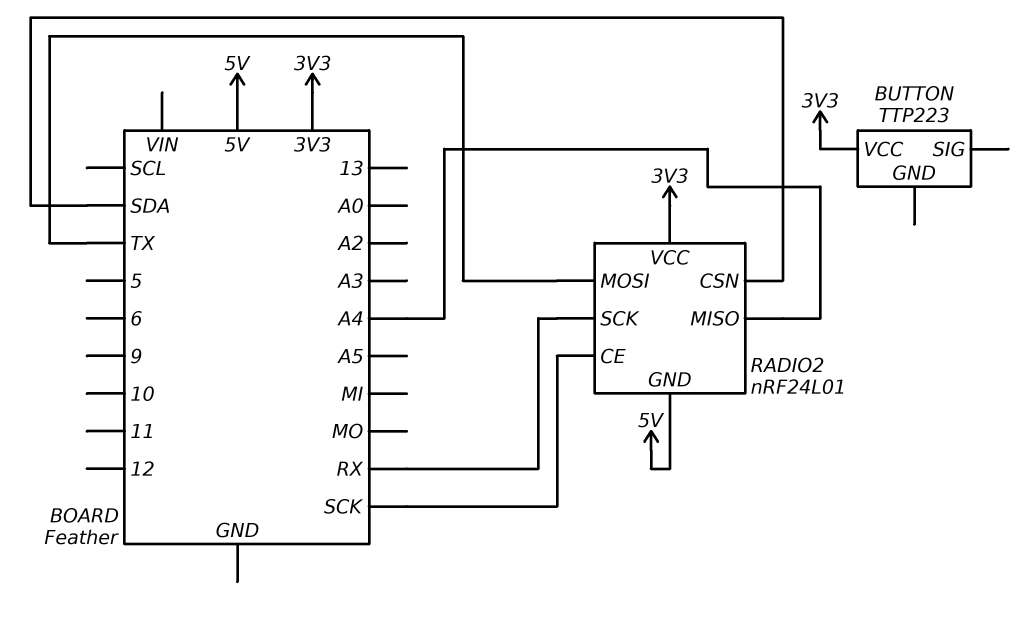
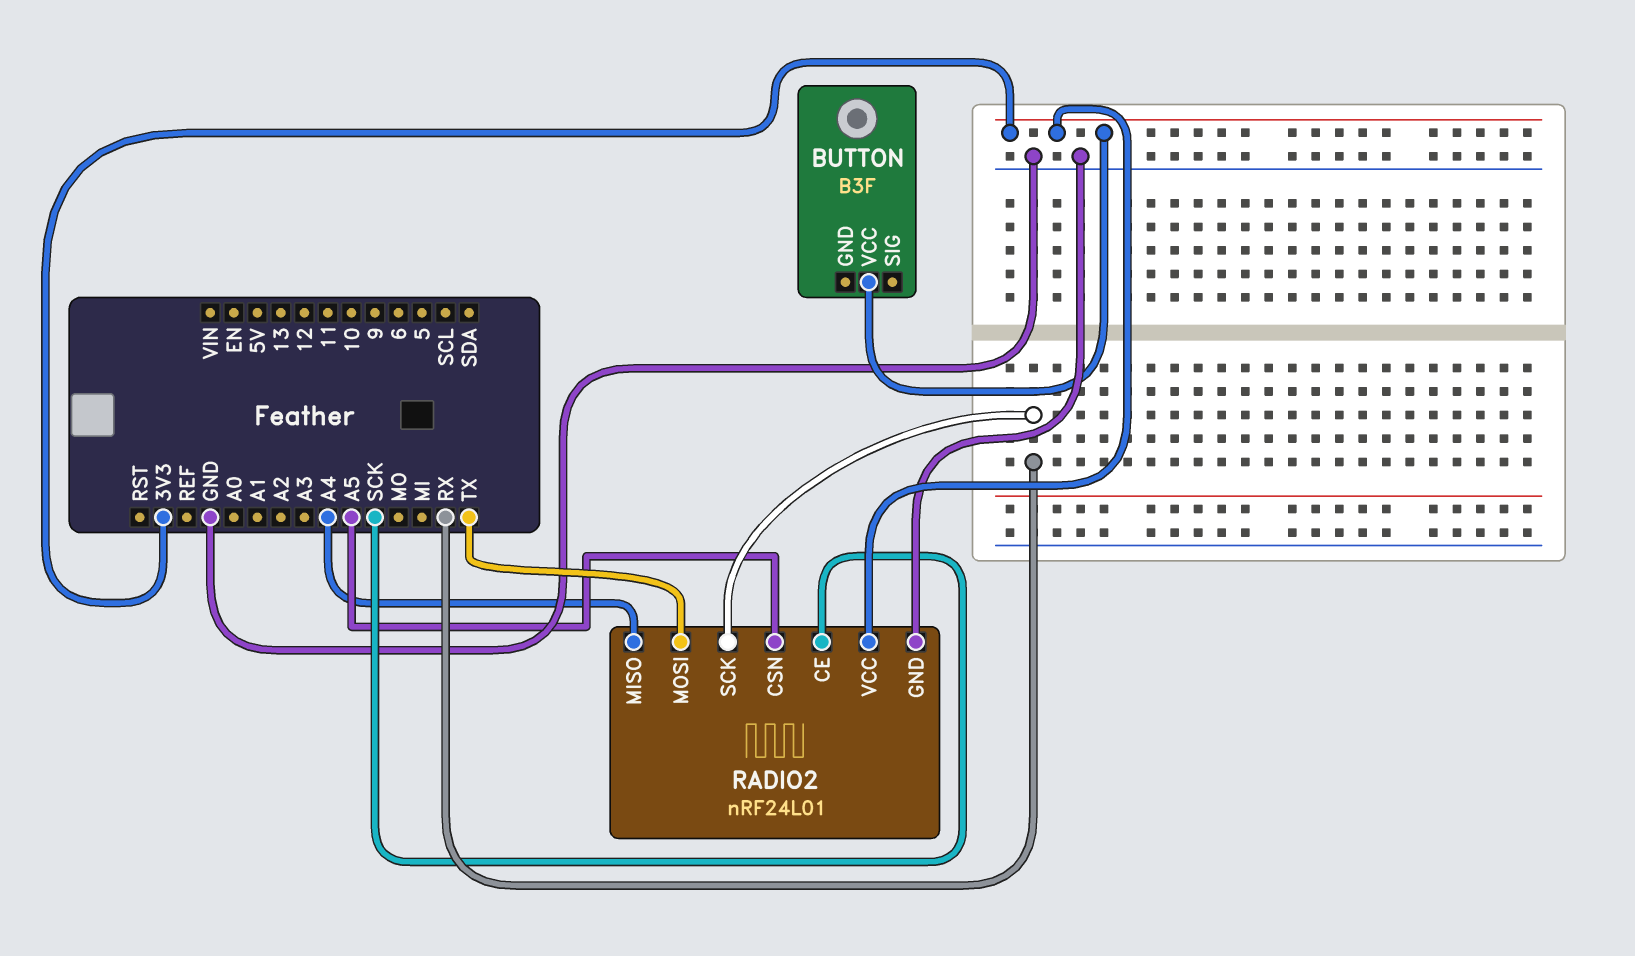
BUTTON: TTP223 -> B3F
RADIO2 pin CSN: SDA -> A5
RADIO2 pin GND: 5V -> GND

